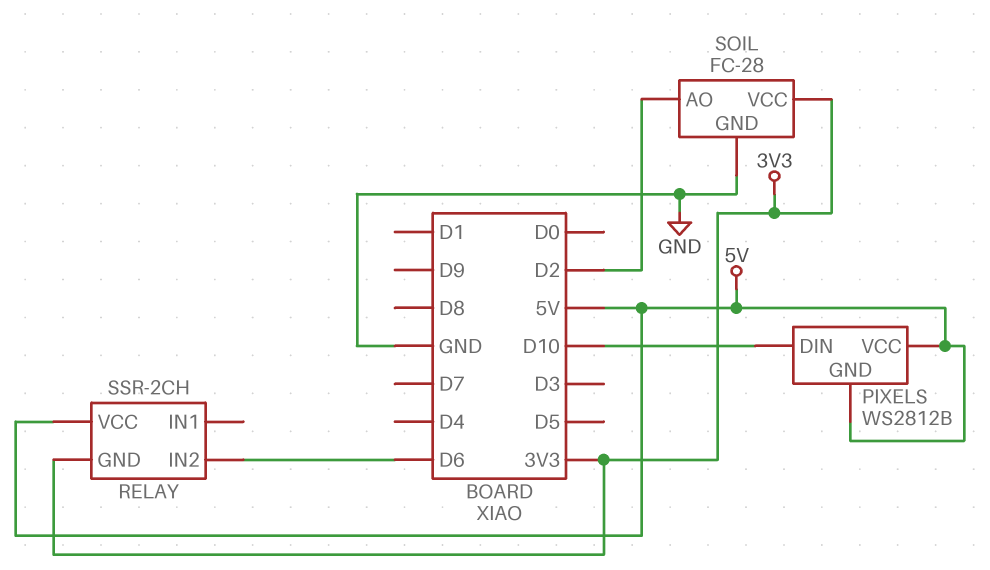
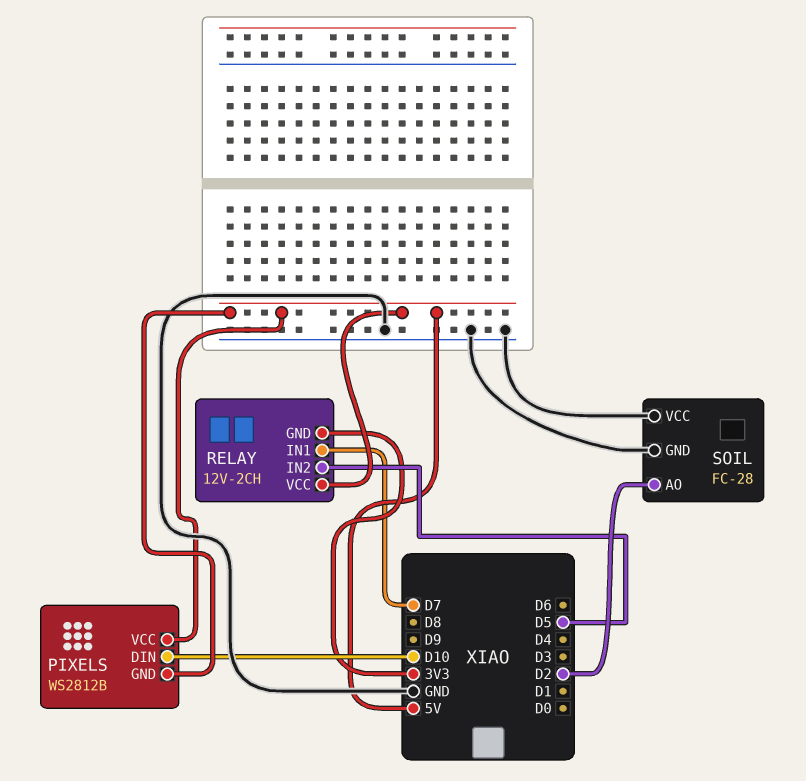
RELAY: SSR-2CH -> 12V-2CH
RELAY pin IN1: none -> D7
RELAY pin IN2: D6 -> D5
SOIL pin VCC: 3V3 -> GND

